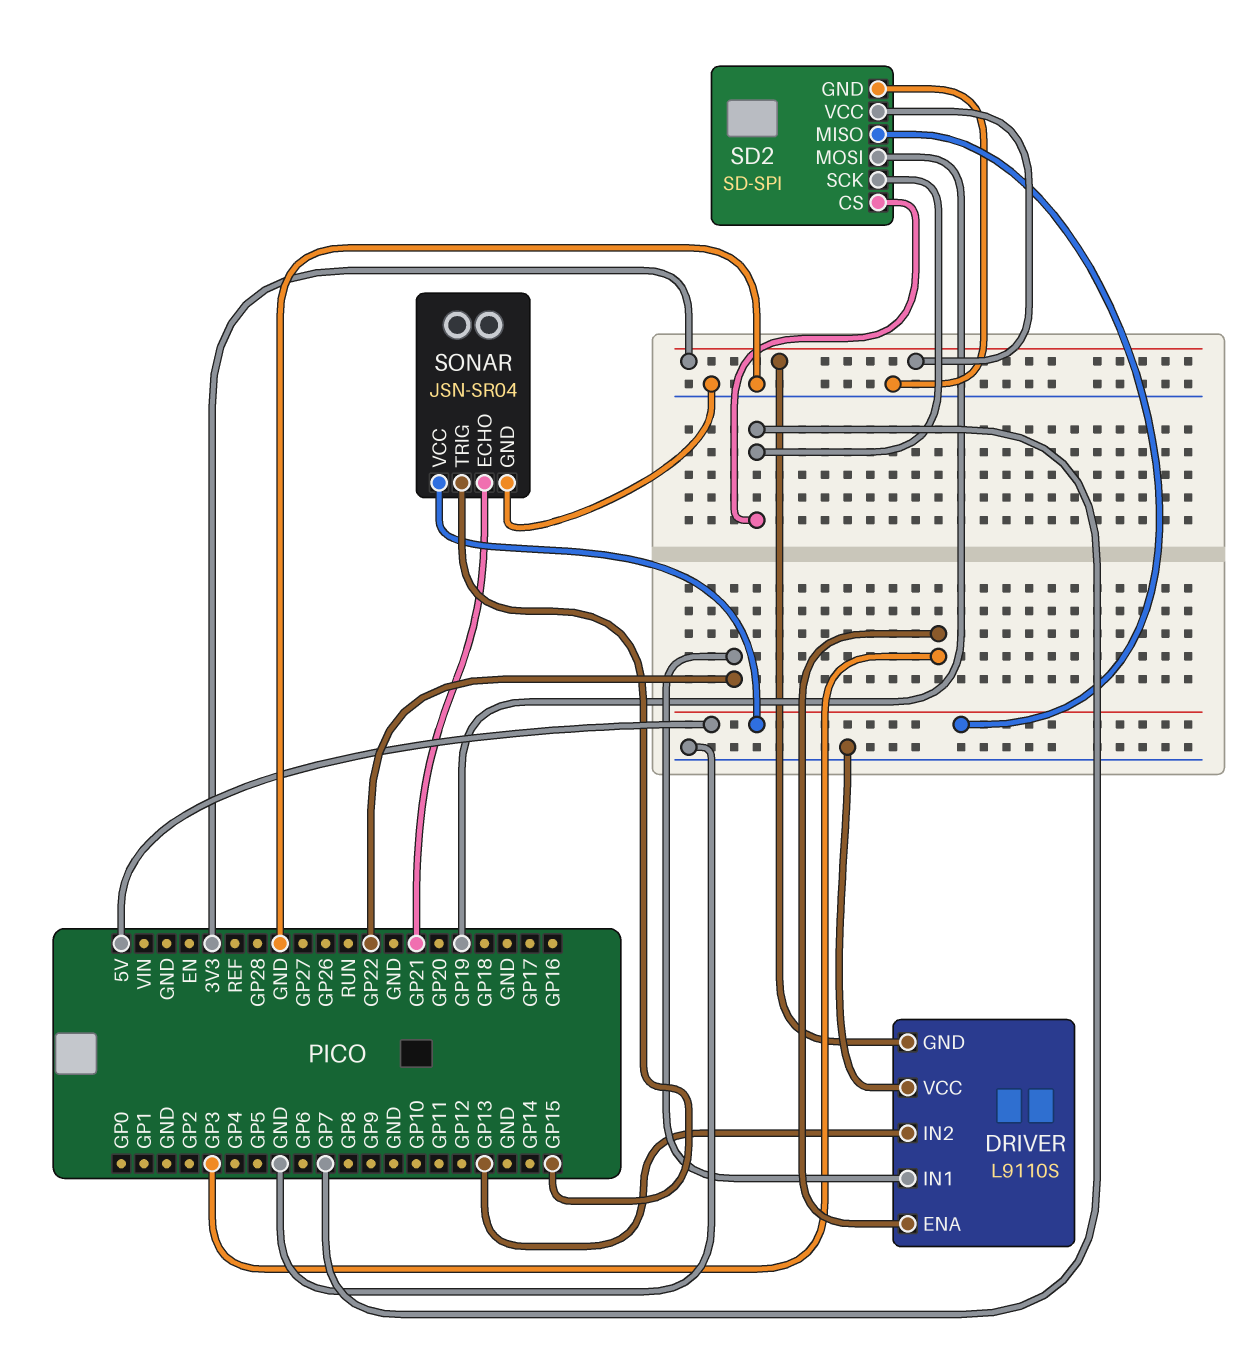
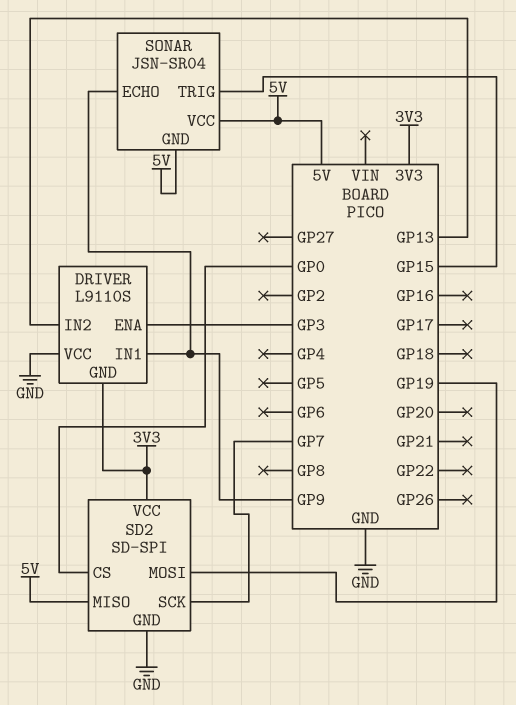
DRIVER pin IN1: GP22 -> GP9
SD2 pin CS: GP7 -> GP0
SONAR pin ECHO: GP21 -> GP9
SONAR pin GND: GND -> 5V

